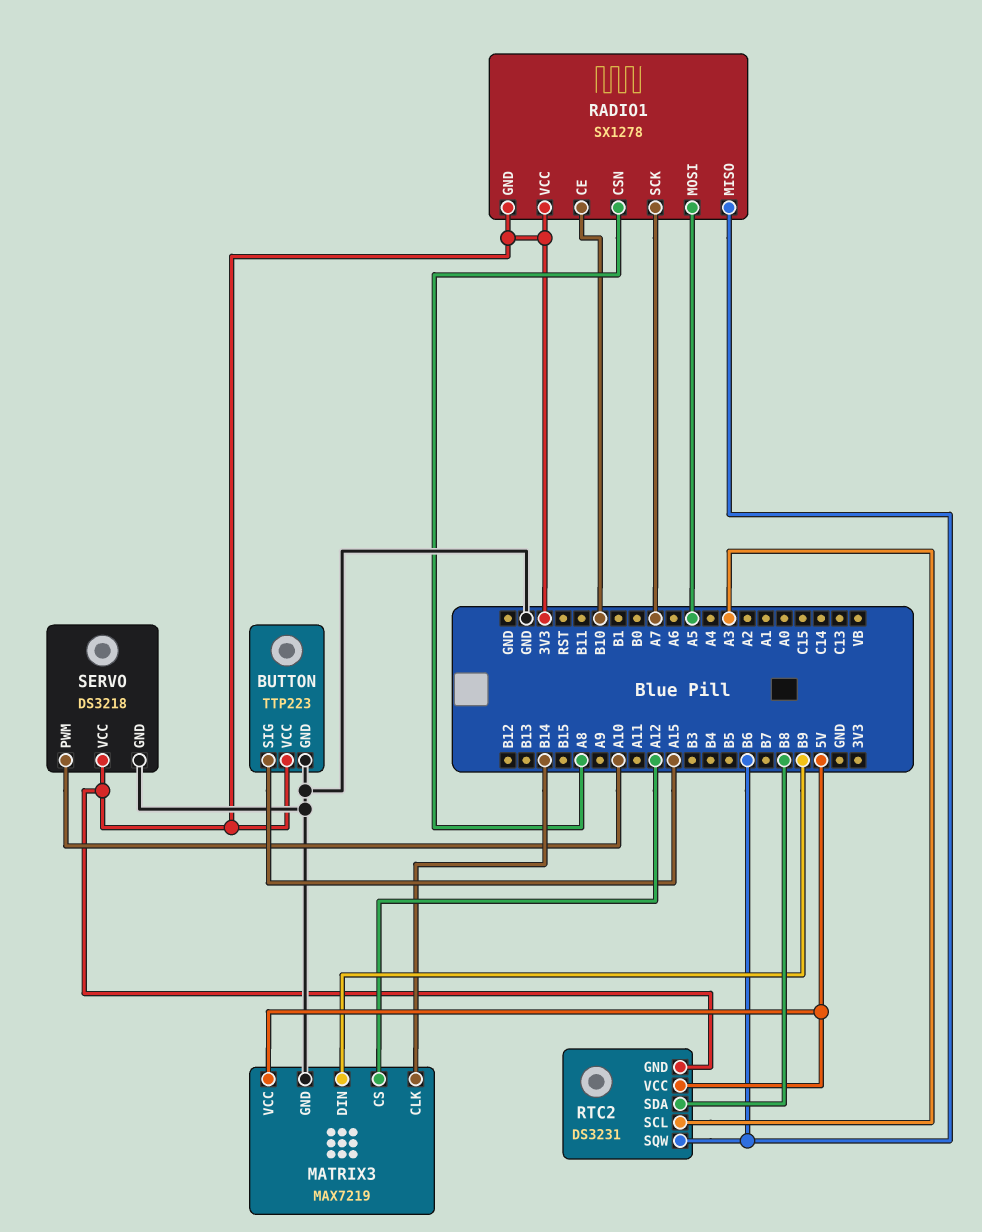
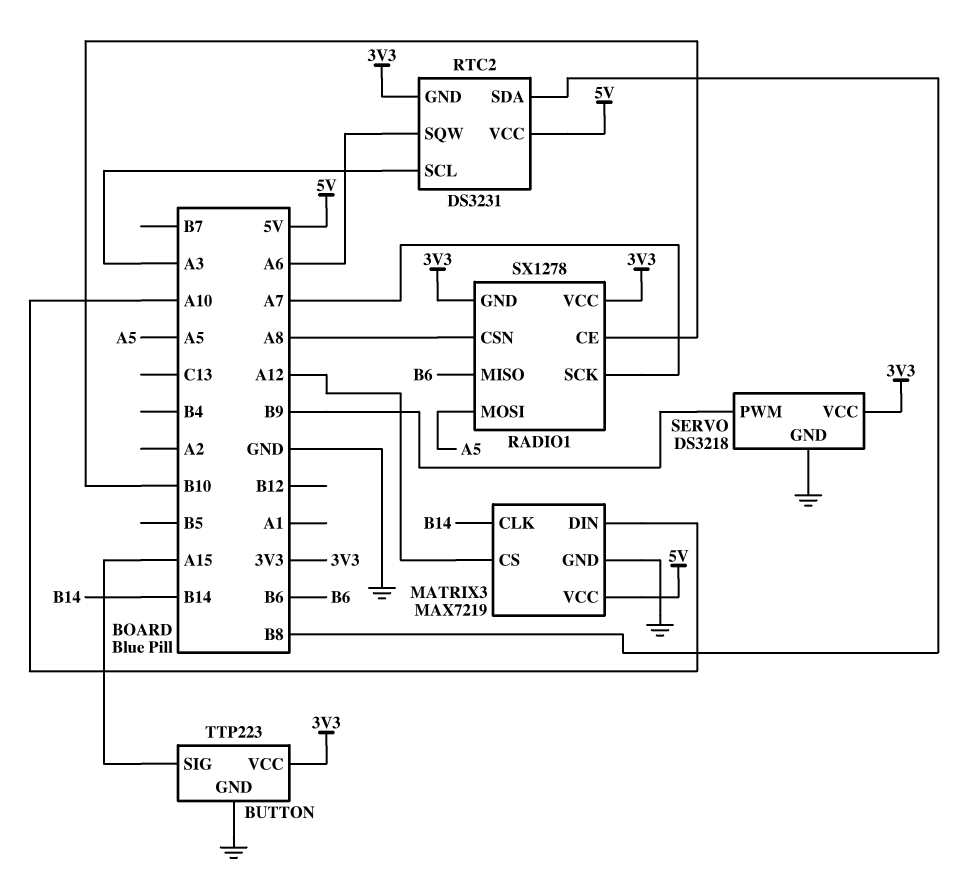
MATRIX3 pin DIN: B9 -> A10
RTC2 pin SQW: B6 -> A6
SERVO pin PWM: A10 -> B9

